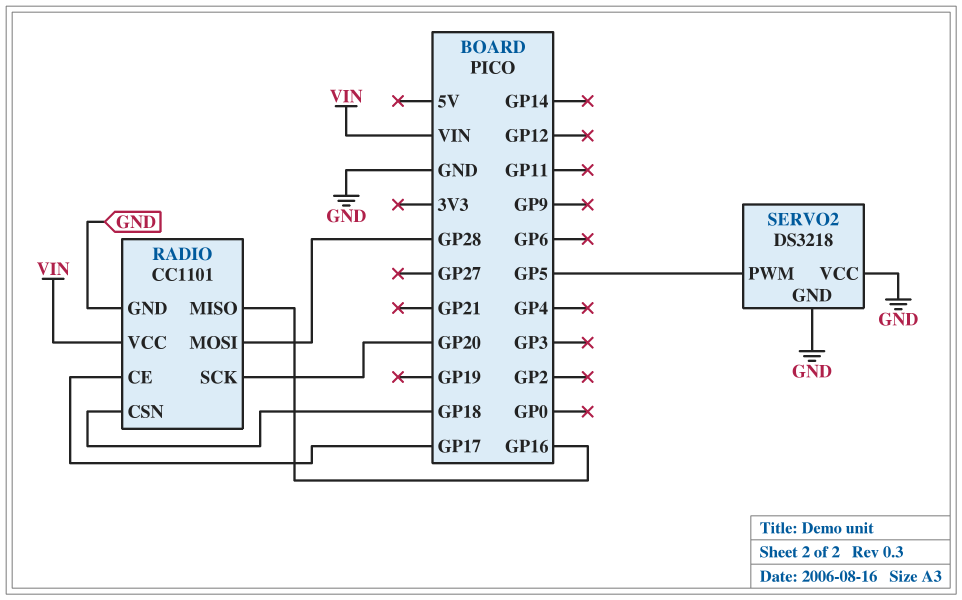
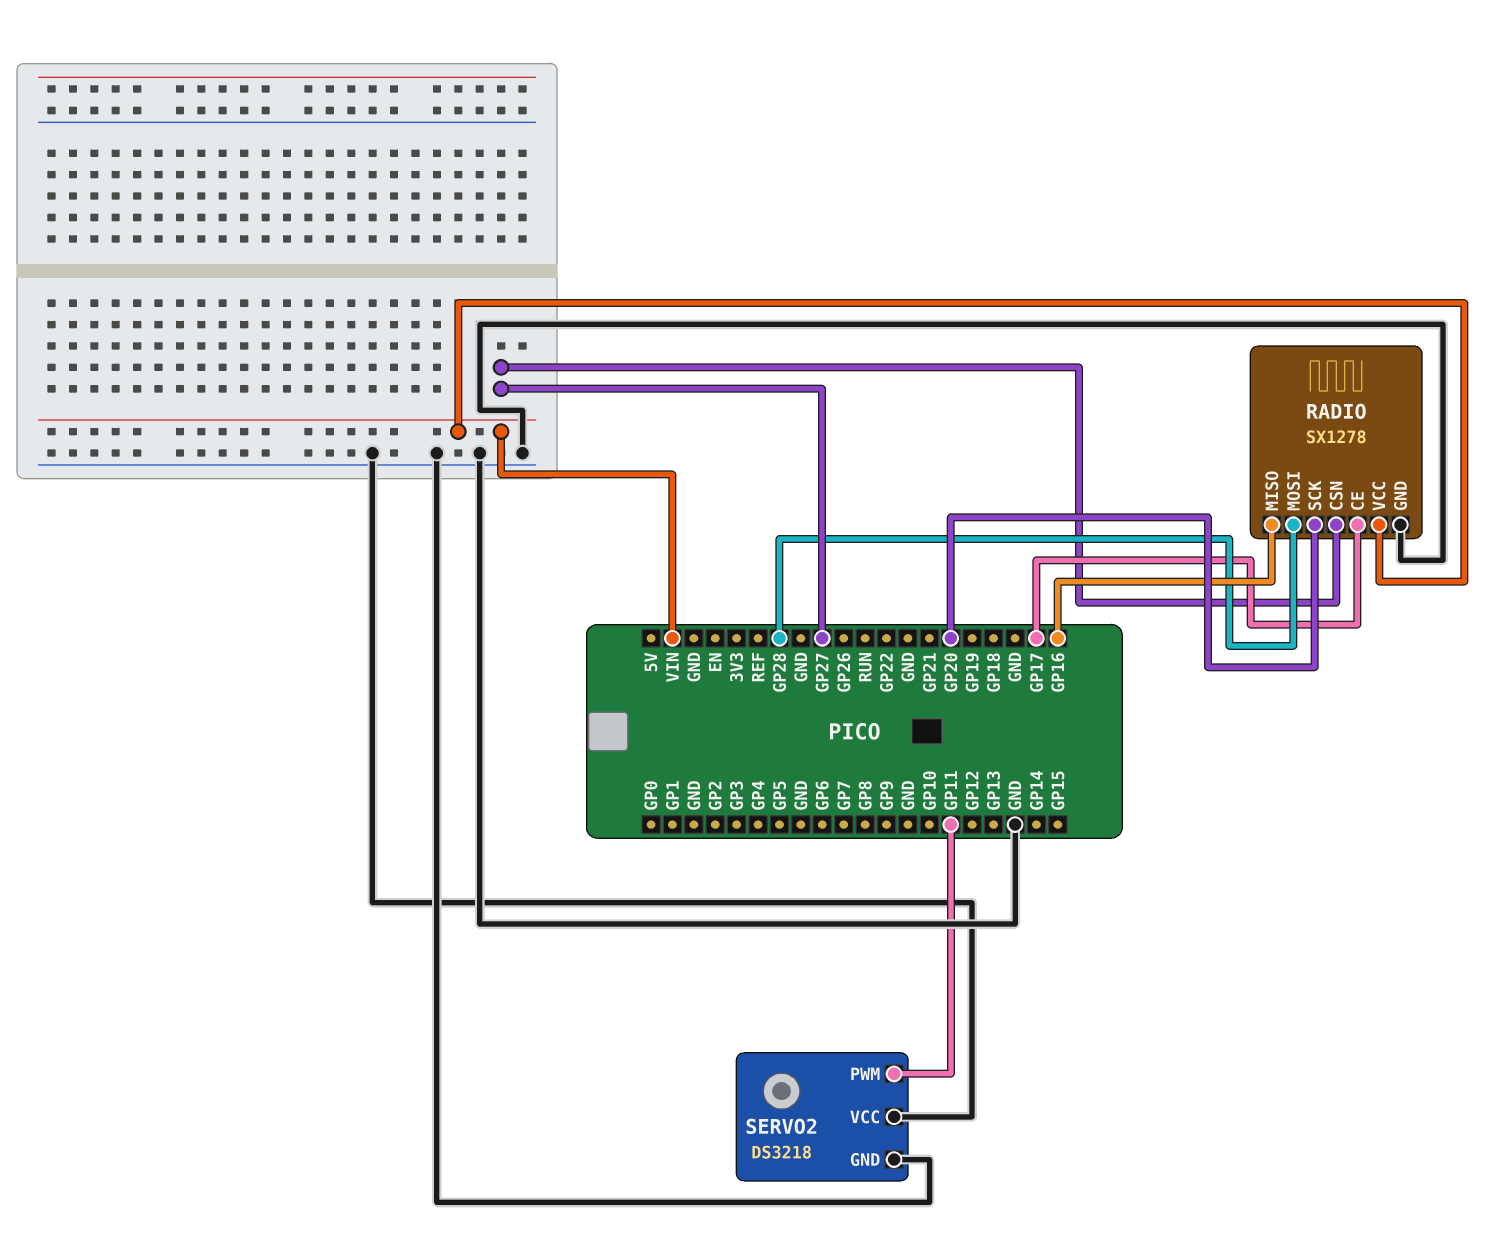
RADIO: CC1101 -> SX1278
RADIO pin CSN: GP18 -> GP27
SERVO2 pin PWM: GP5 -> GP11

